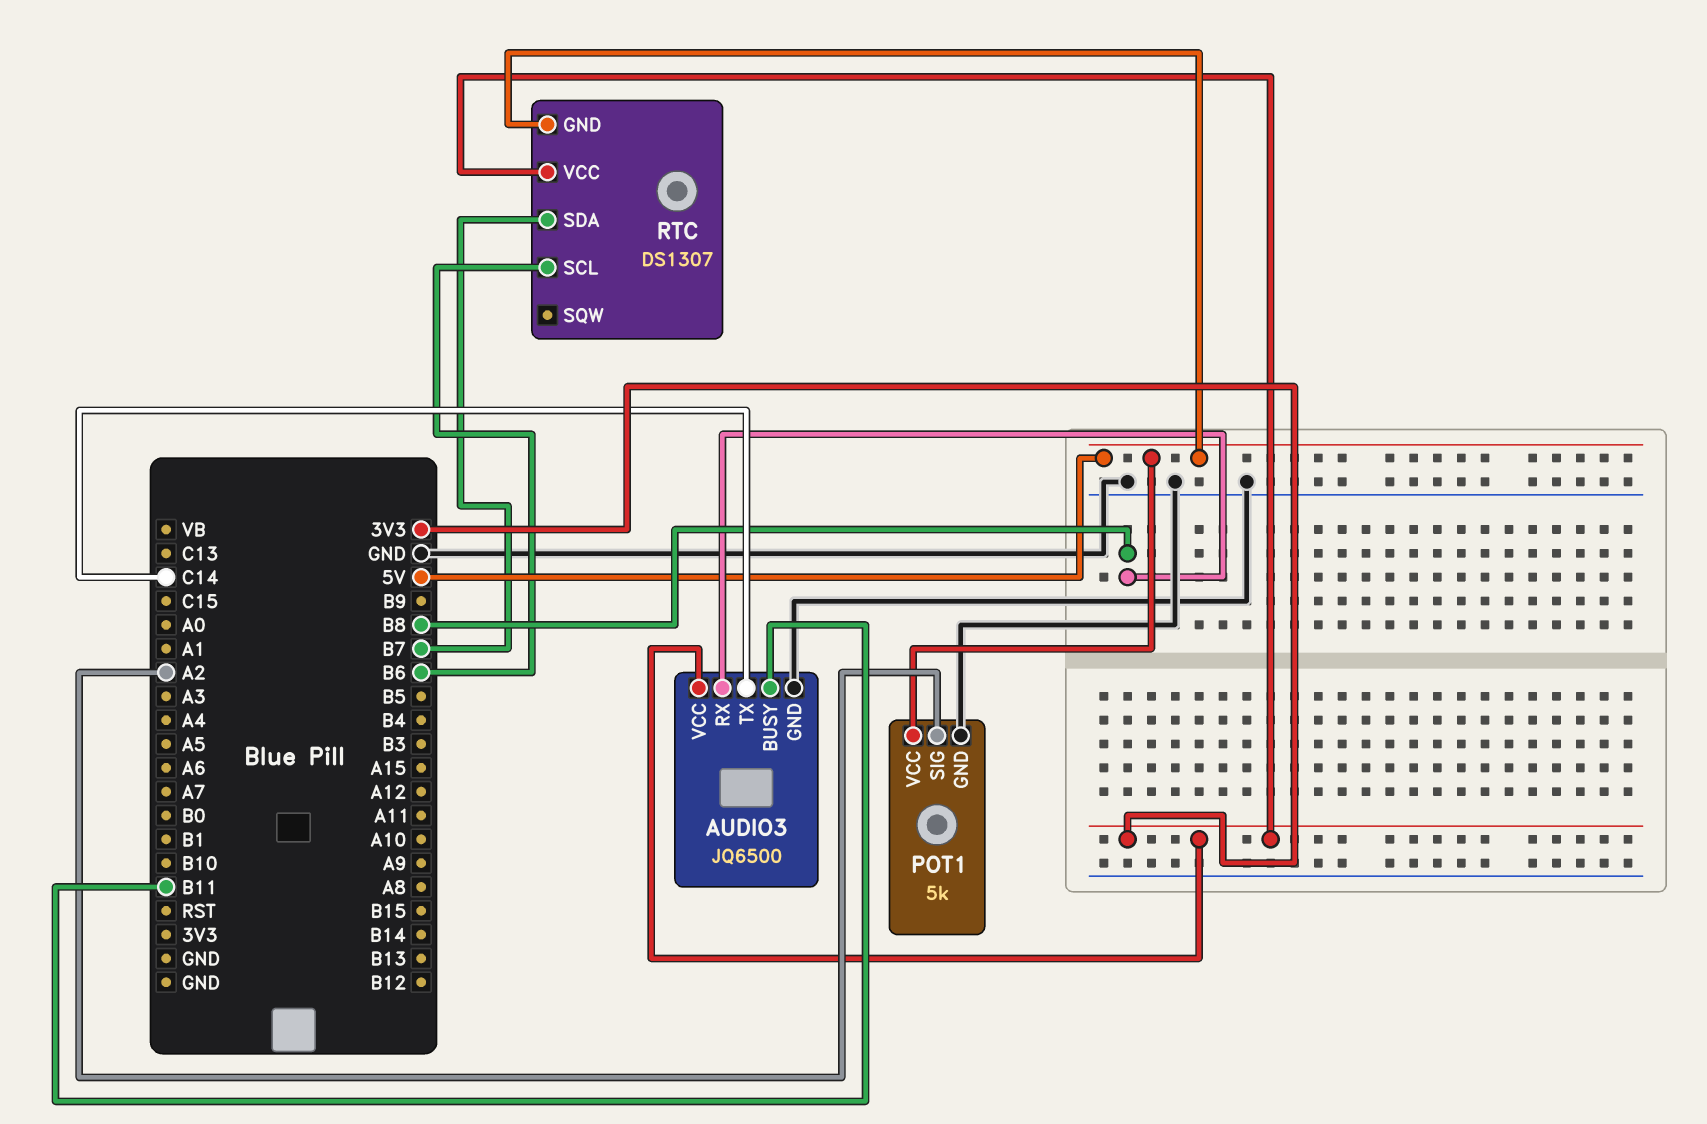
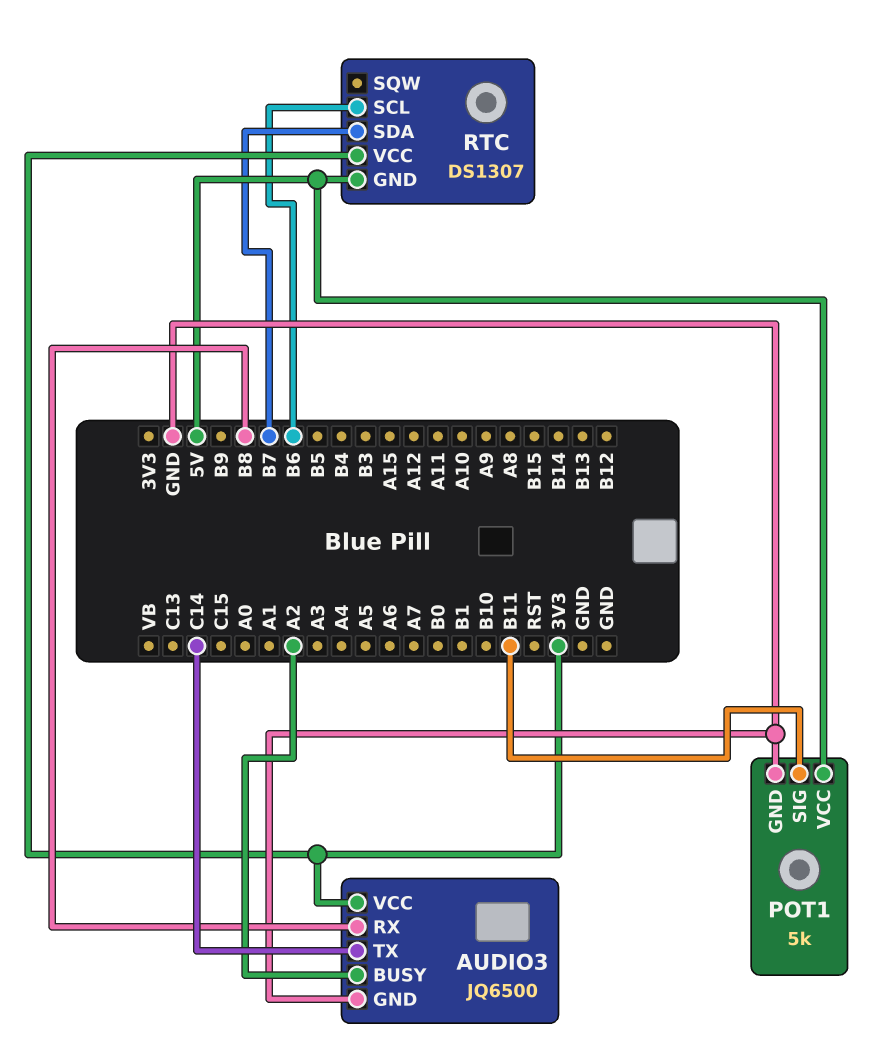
AUDIO3 pin BUSY: B11 -> A2
POT1 pin SIG: A2 -> B11

